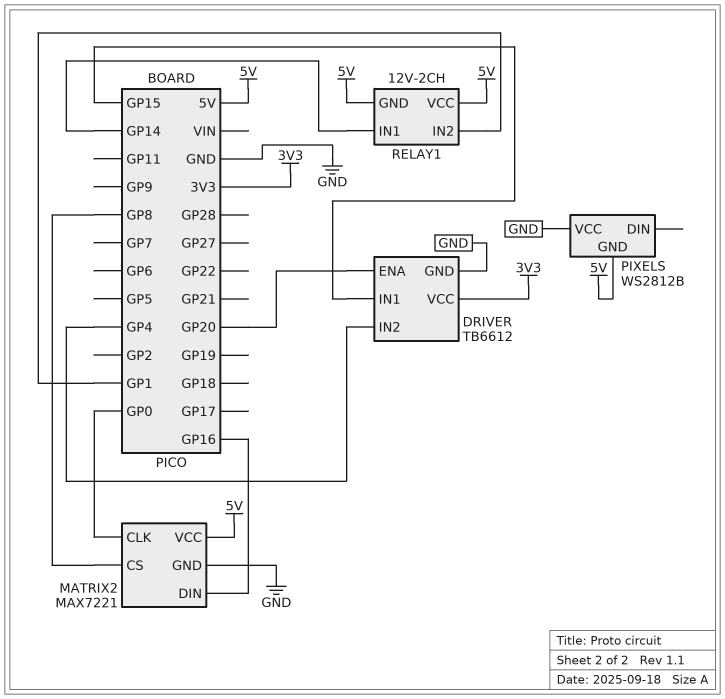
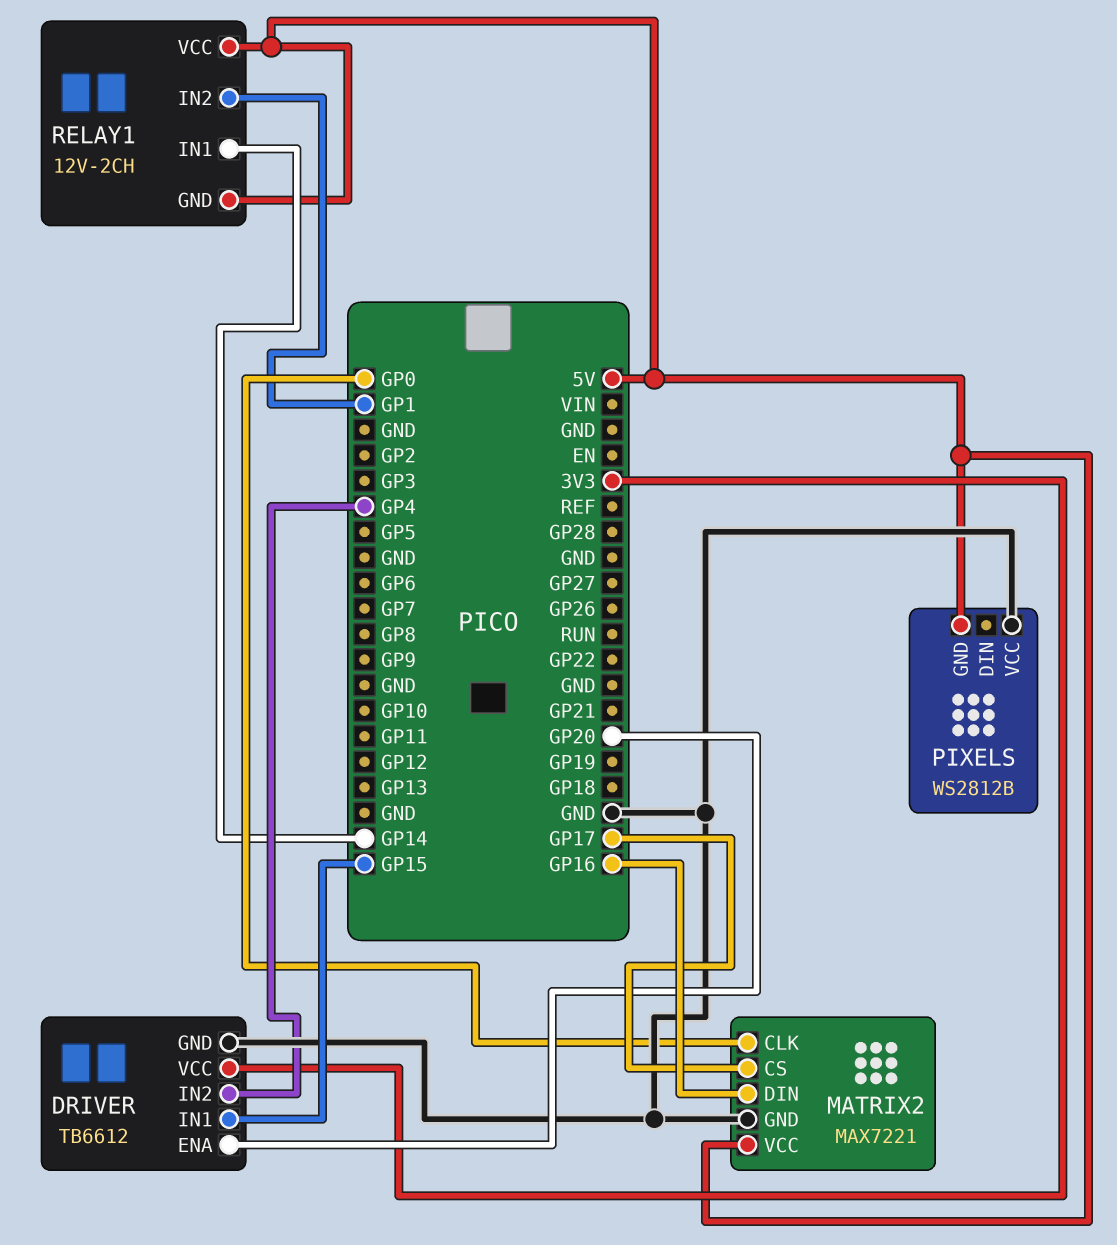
MATRIX2 pin CS: GP8 -> GP17

